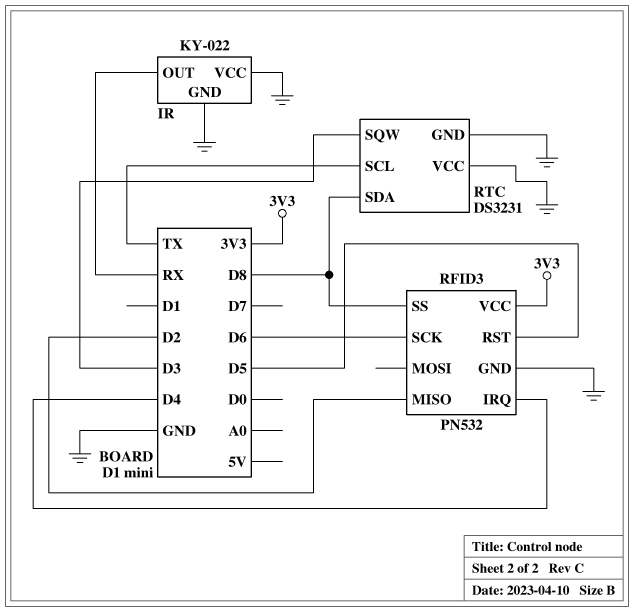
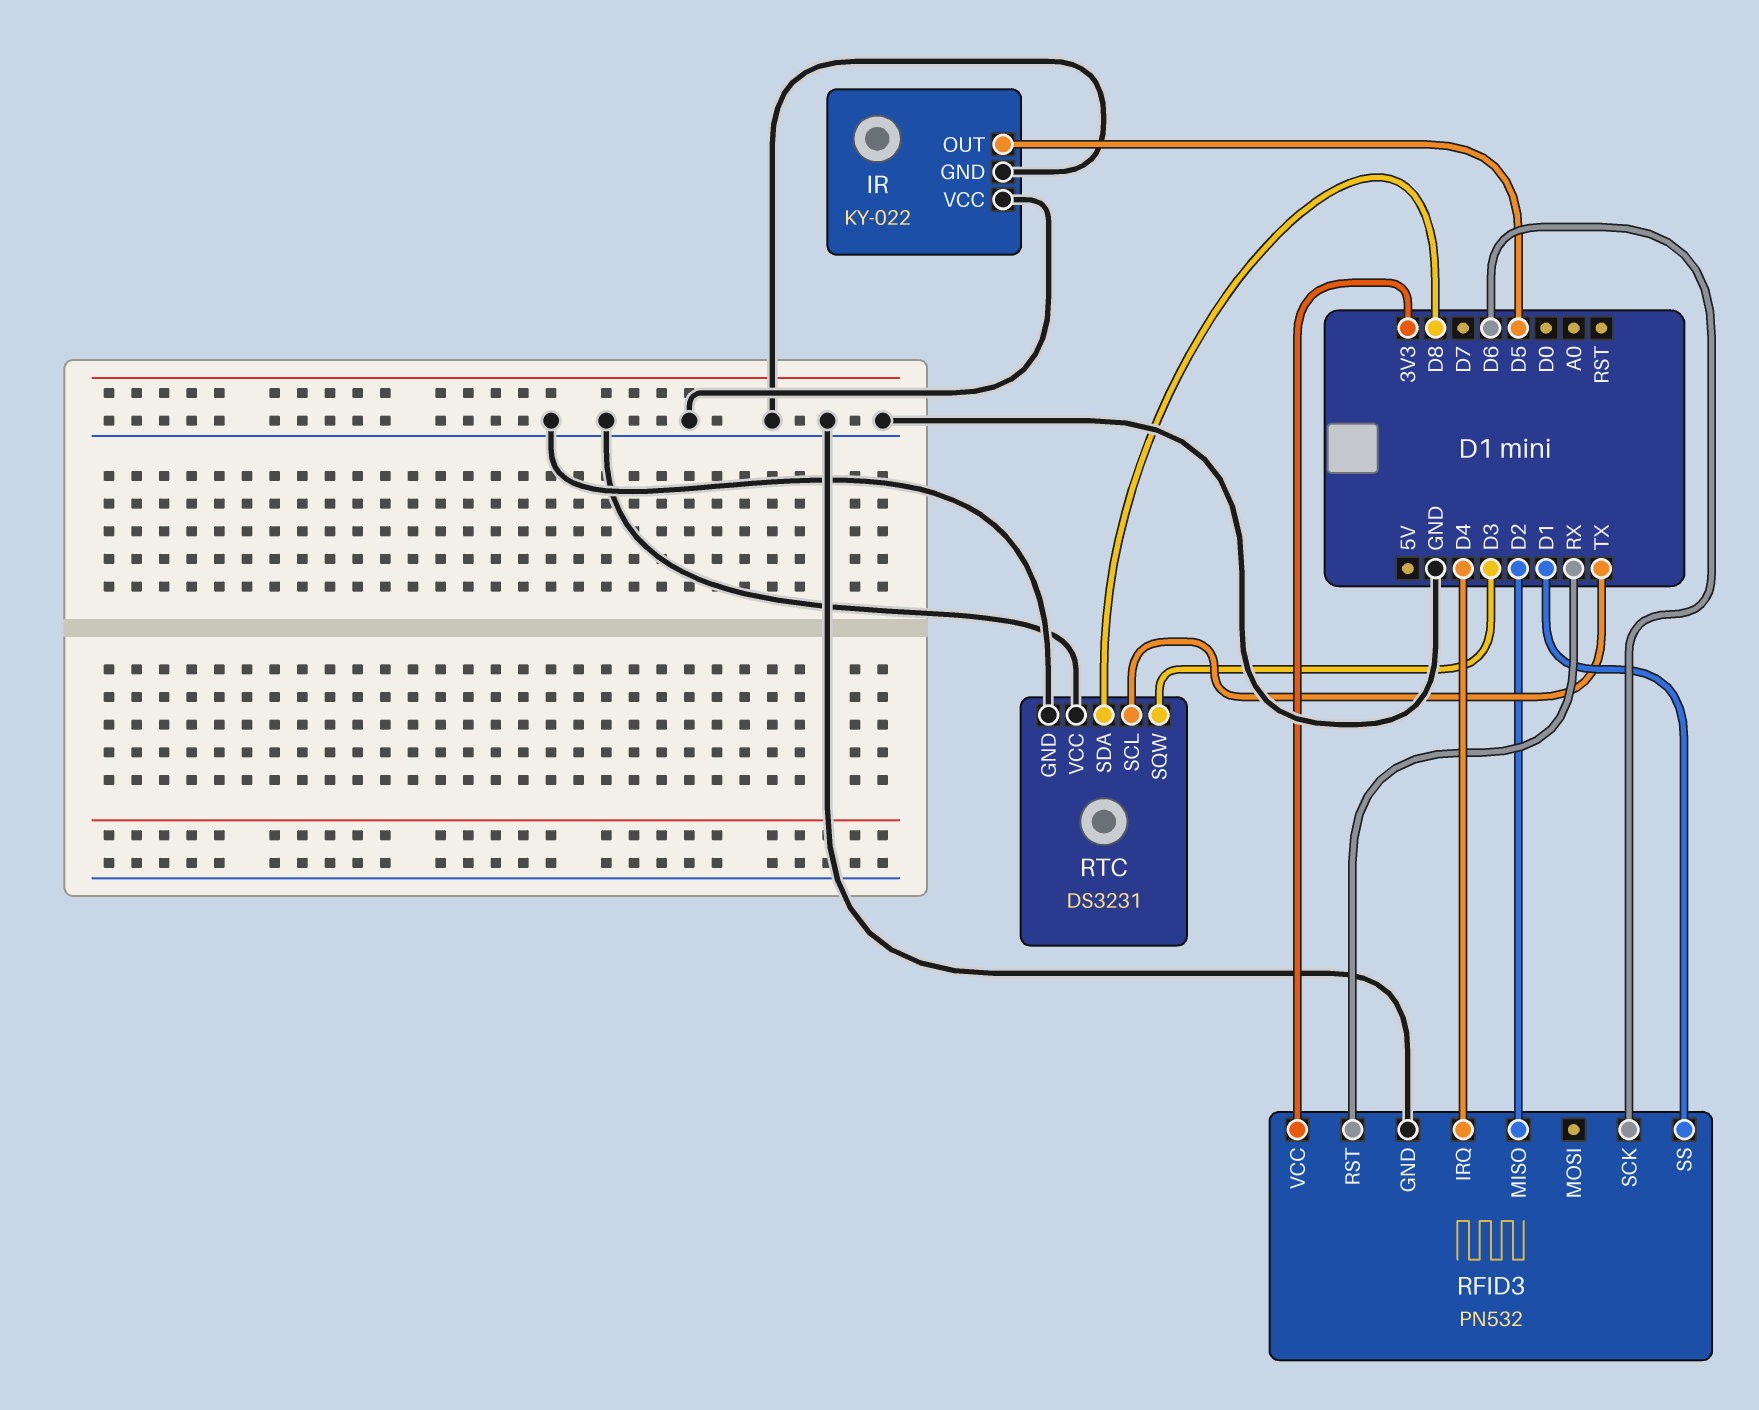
IR pin OUT: RX -> D5
RFID3 pin RST: D5 -> RX
RFID3 pin SS: D8 -> D1

